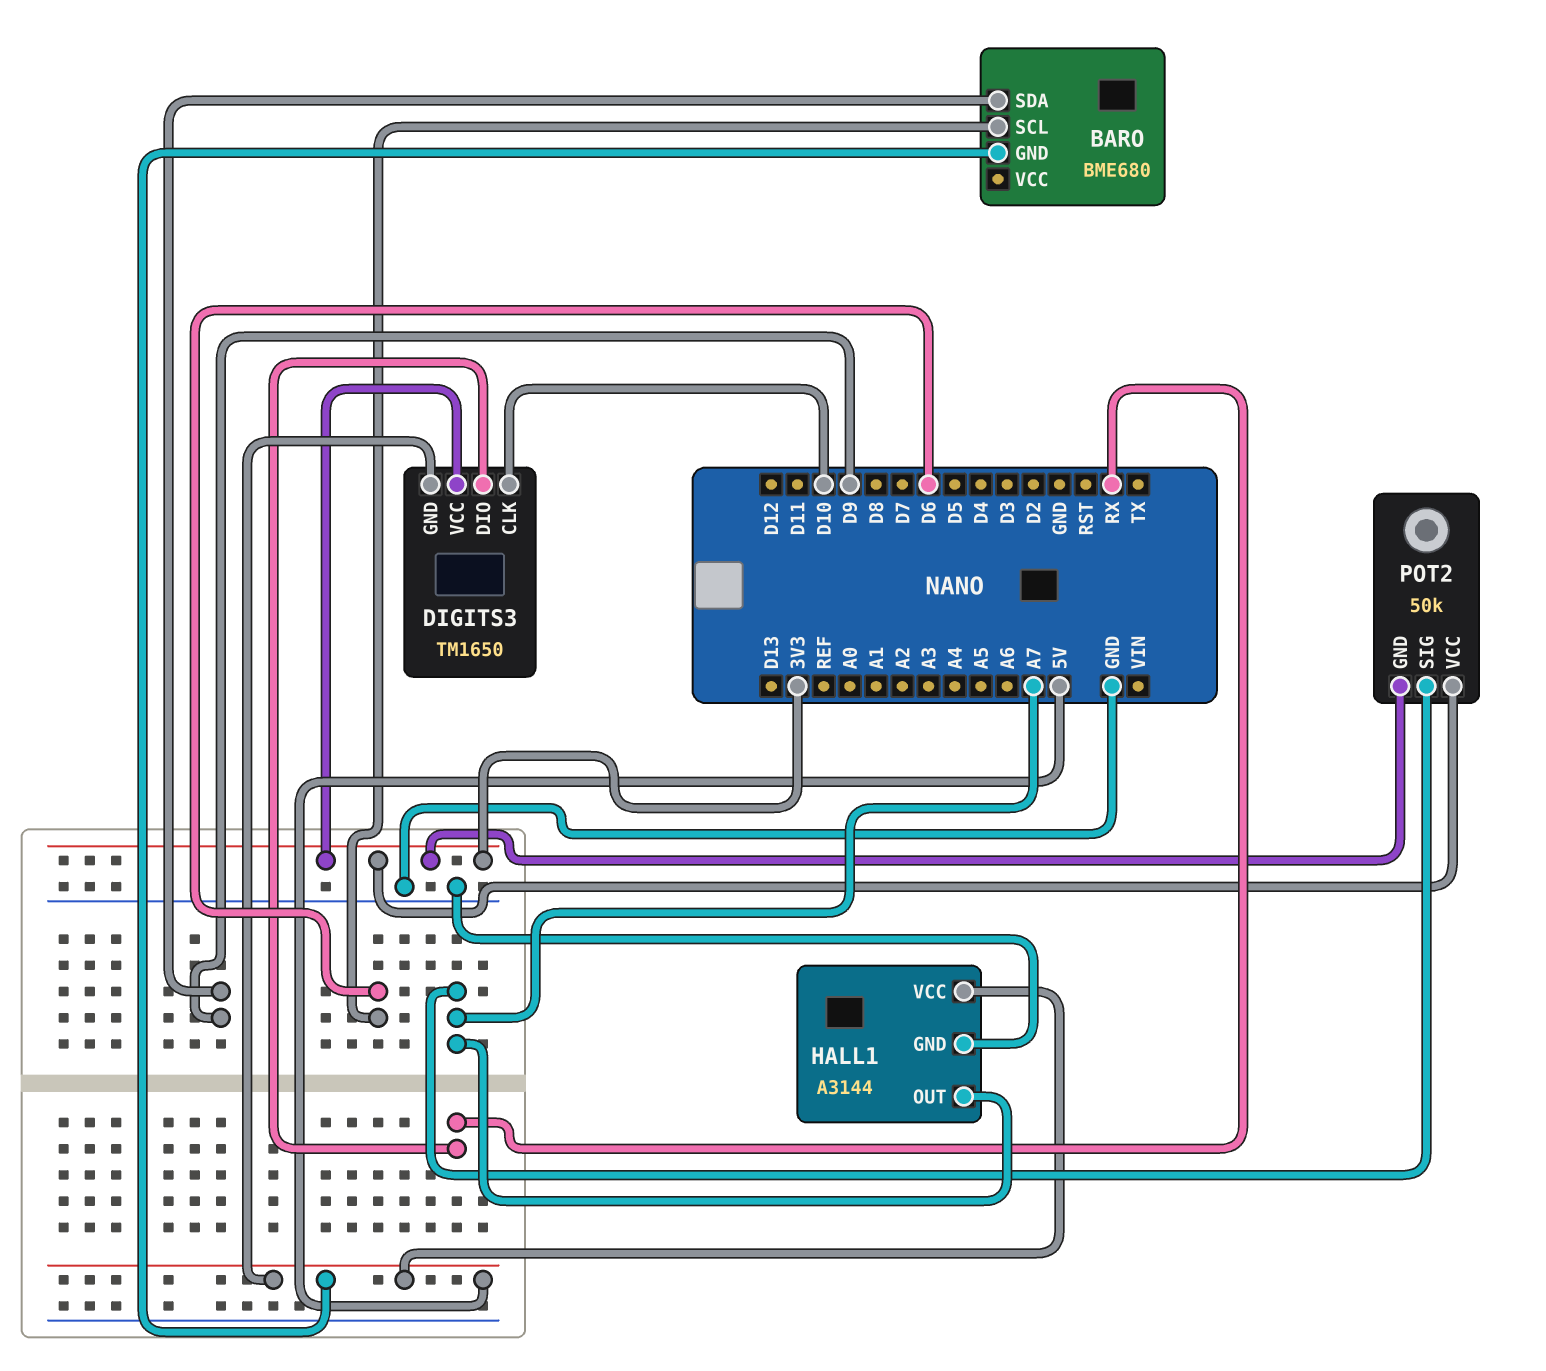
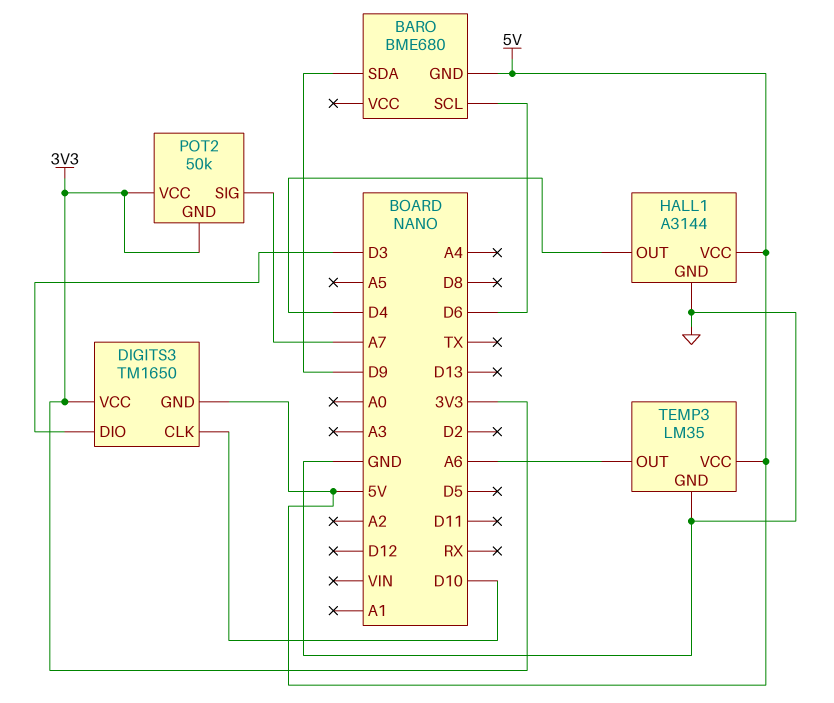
DIGITS3 pin DIO: RX -> D3
HALL1 pin OUT: A7 -> D4
TEMP3: none -> LM35
TEMP3 pin GND: none -> GND
TEMP3 pin OUT: none -> A6
TEMP3 pin VCC: none -> 5V

